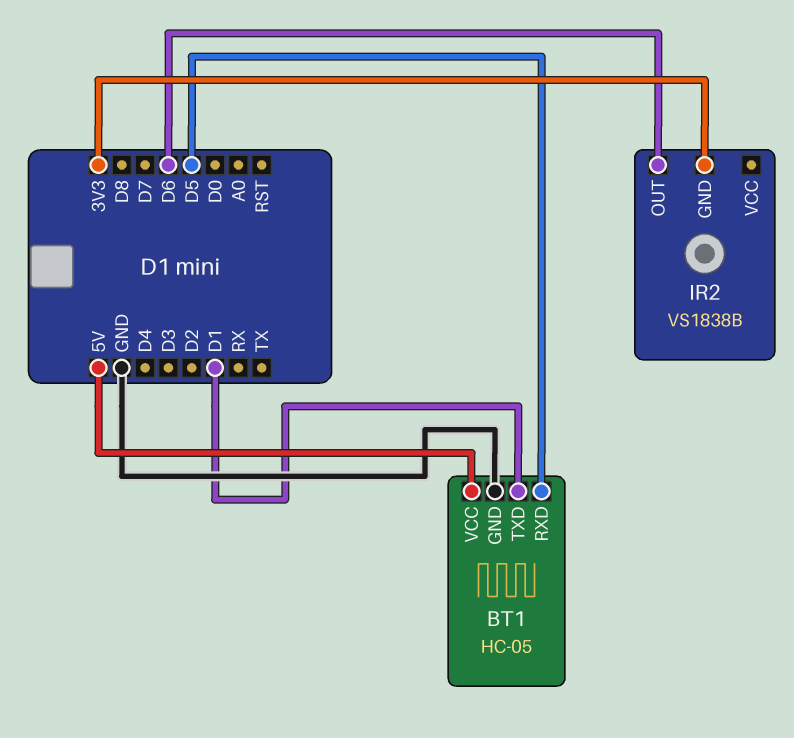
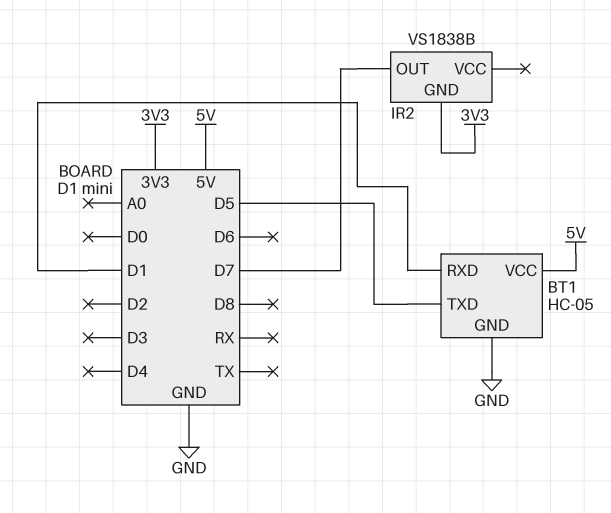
BT1 pin RXD: D5 -> D1
BT1 pin TXD: D1 -> D5
IR2 pin OUT: D6 -> D7

